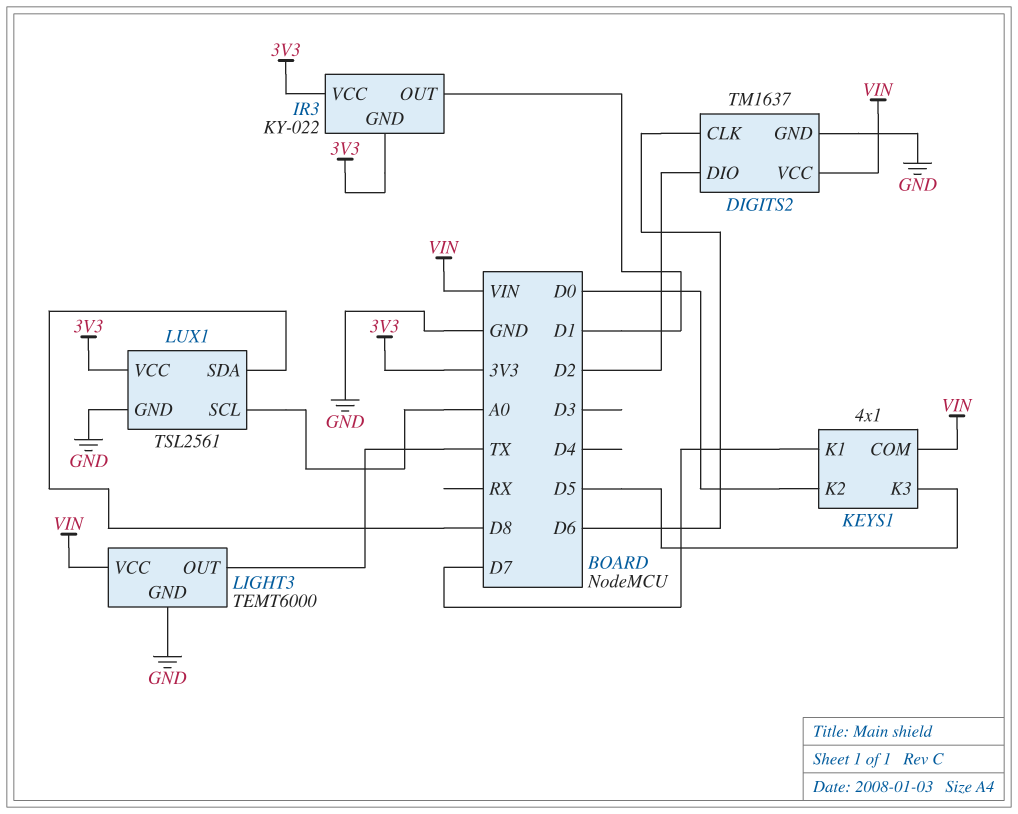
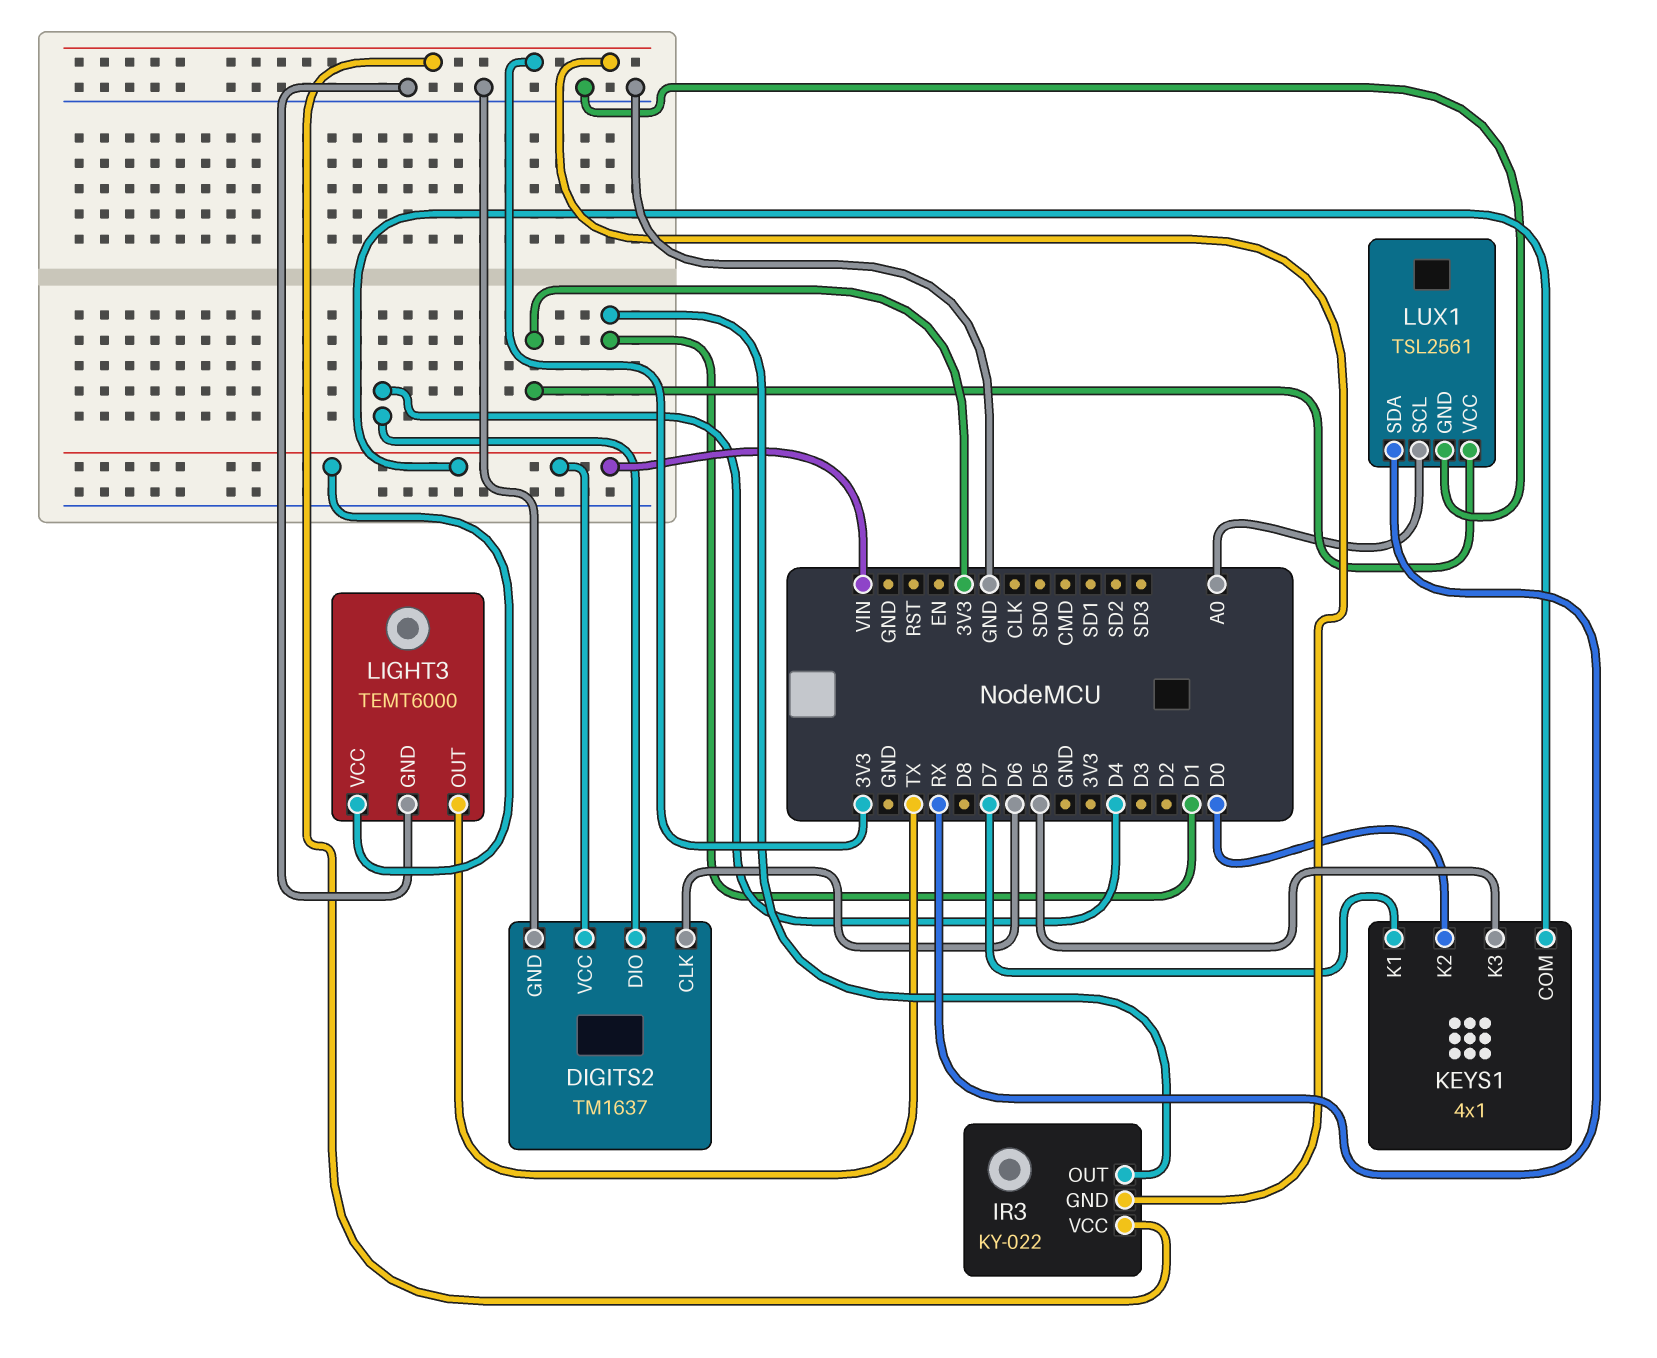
DIGITS2 pin DIO: D2 -> D4
LUX1 pin SDA: D8 -> RX

